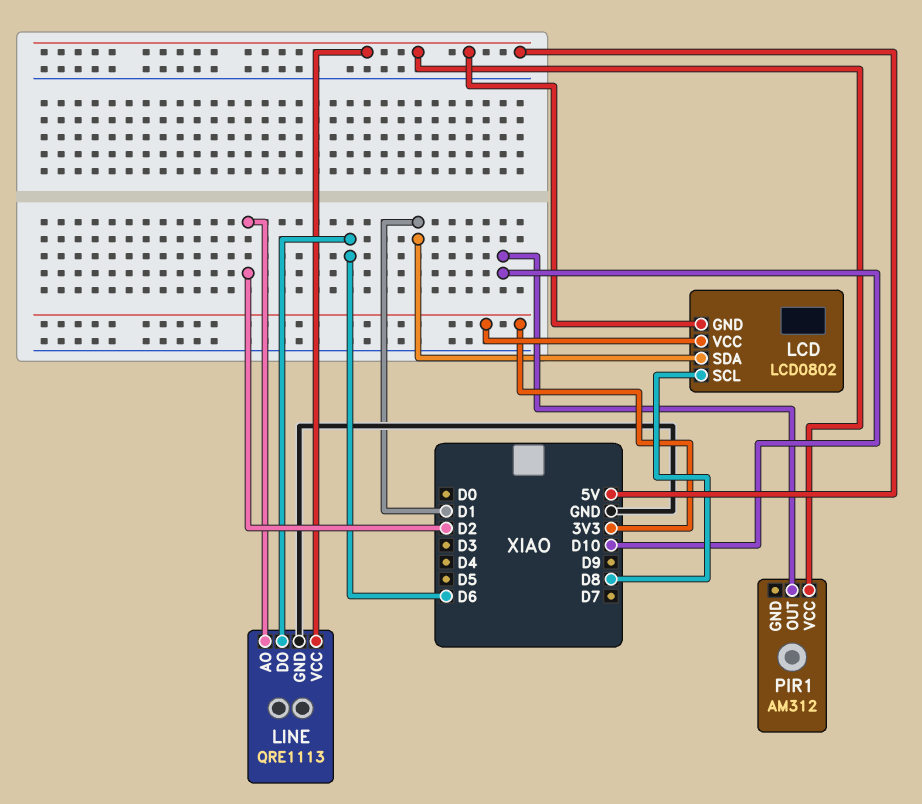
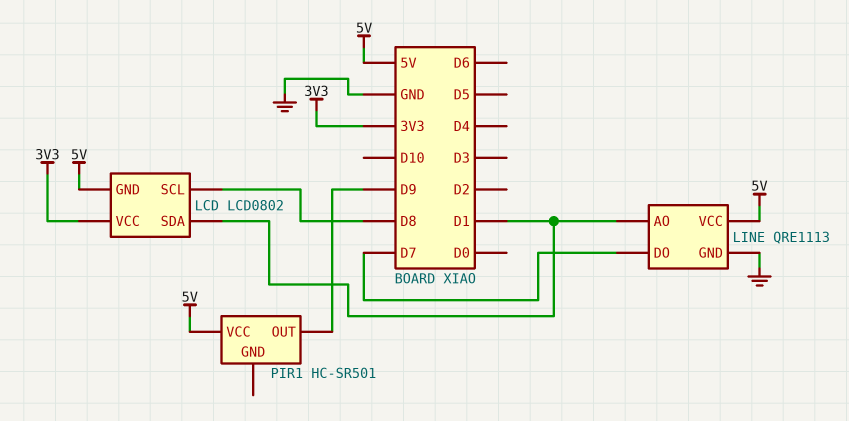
LINE pin AO: D2 -> D1
LINE pin DO: D6 -> D7
PIR1: AM312 -> HC-SR501
PIR1 pin OUT: D10 -> D9

